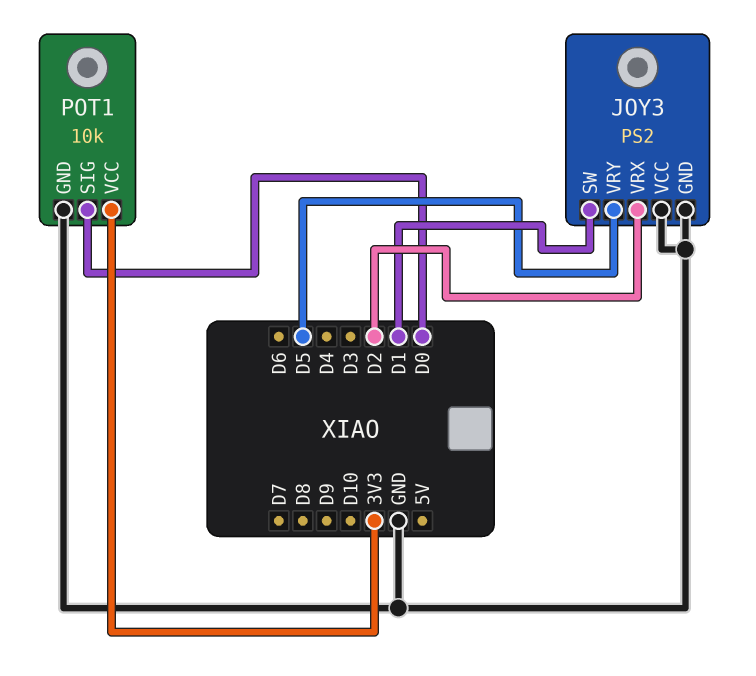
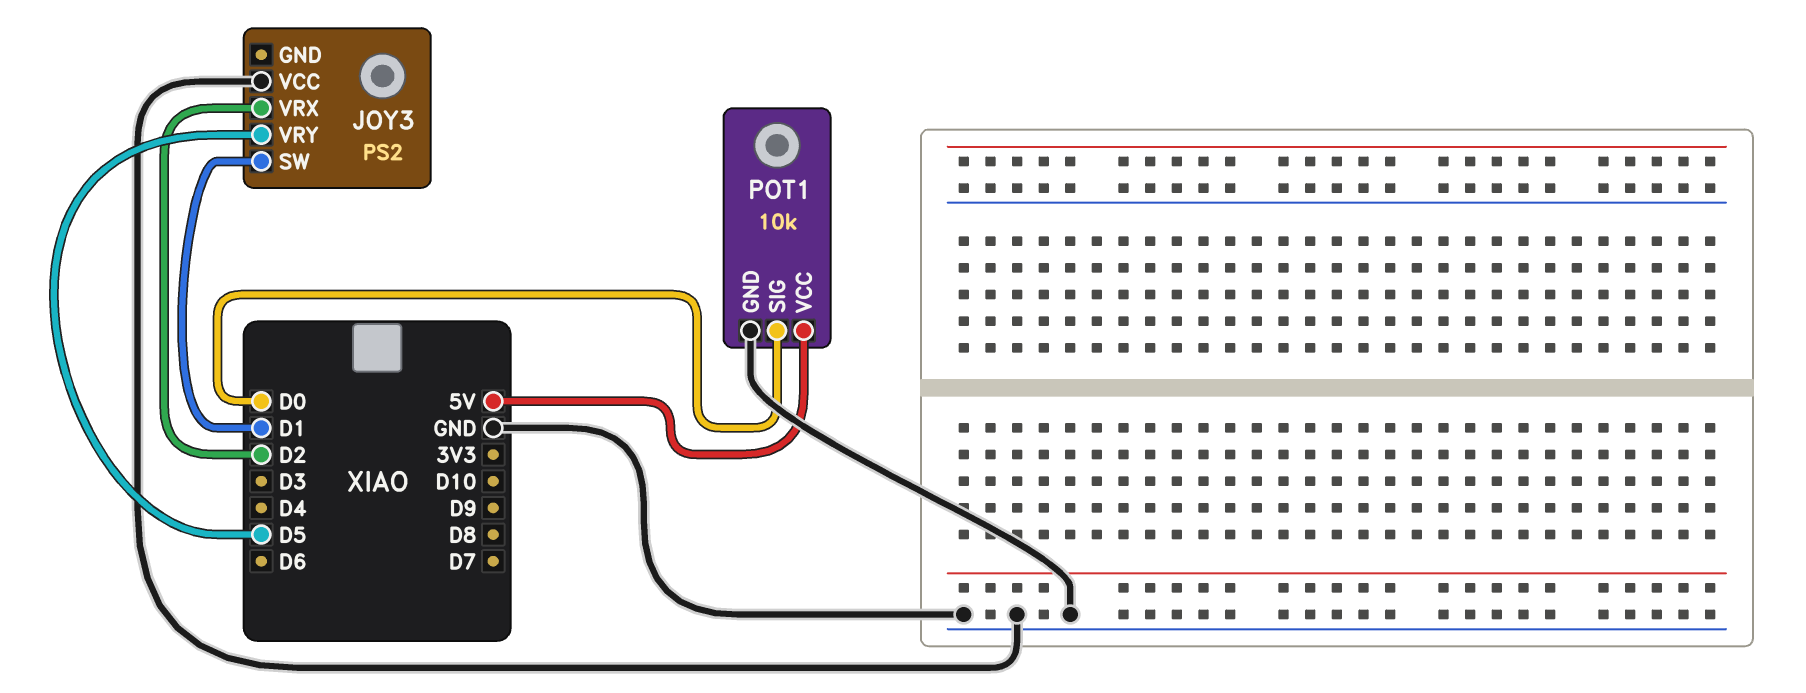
JOY3 pin GND: GND -> none
POT1 pin VCC: 3V3 -> 5V

